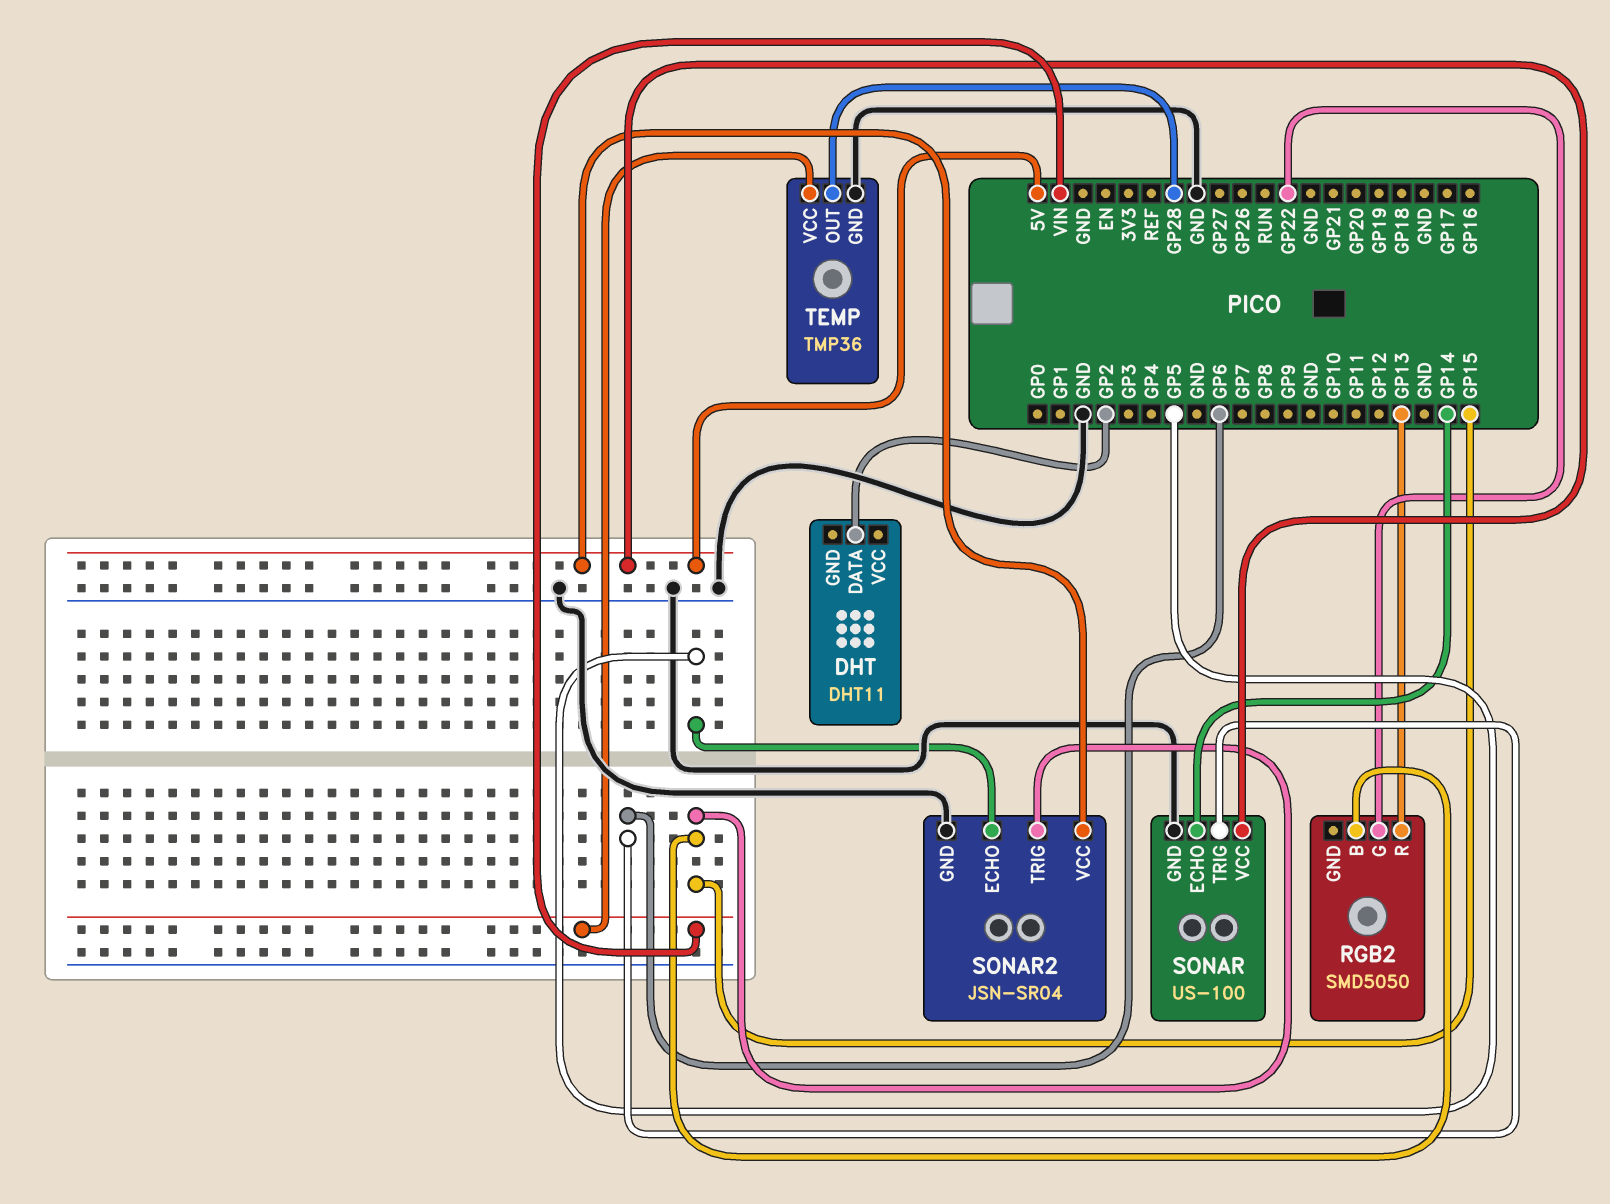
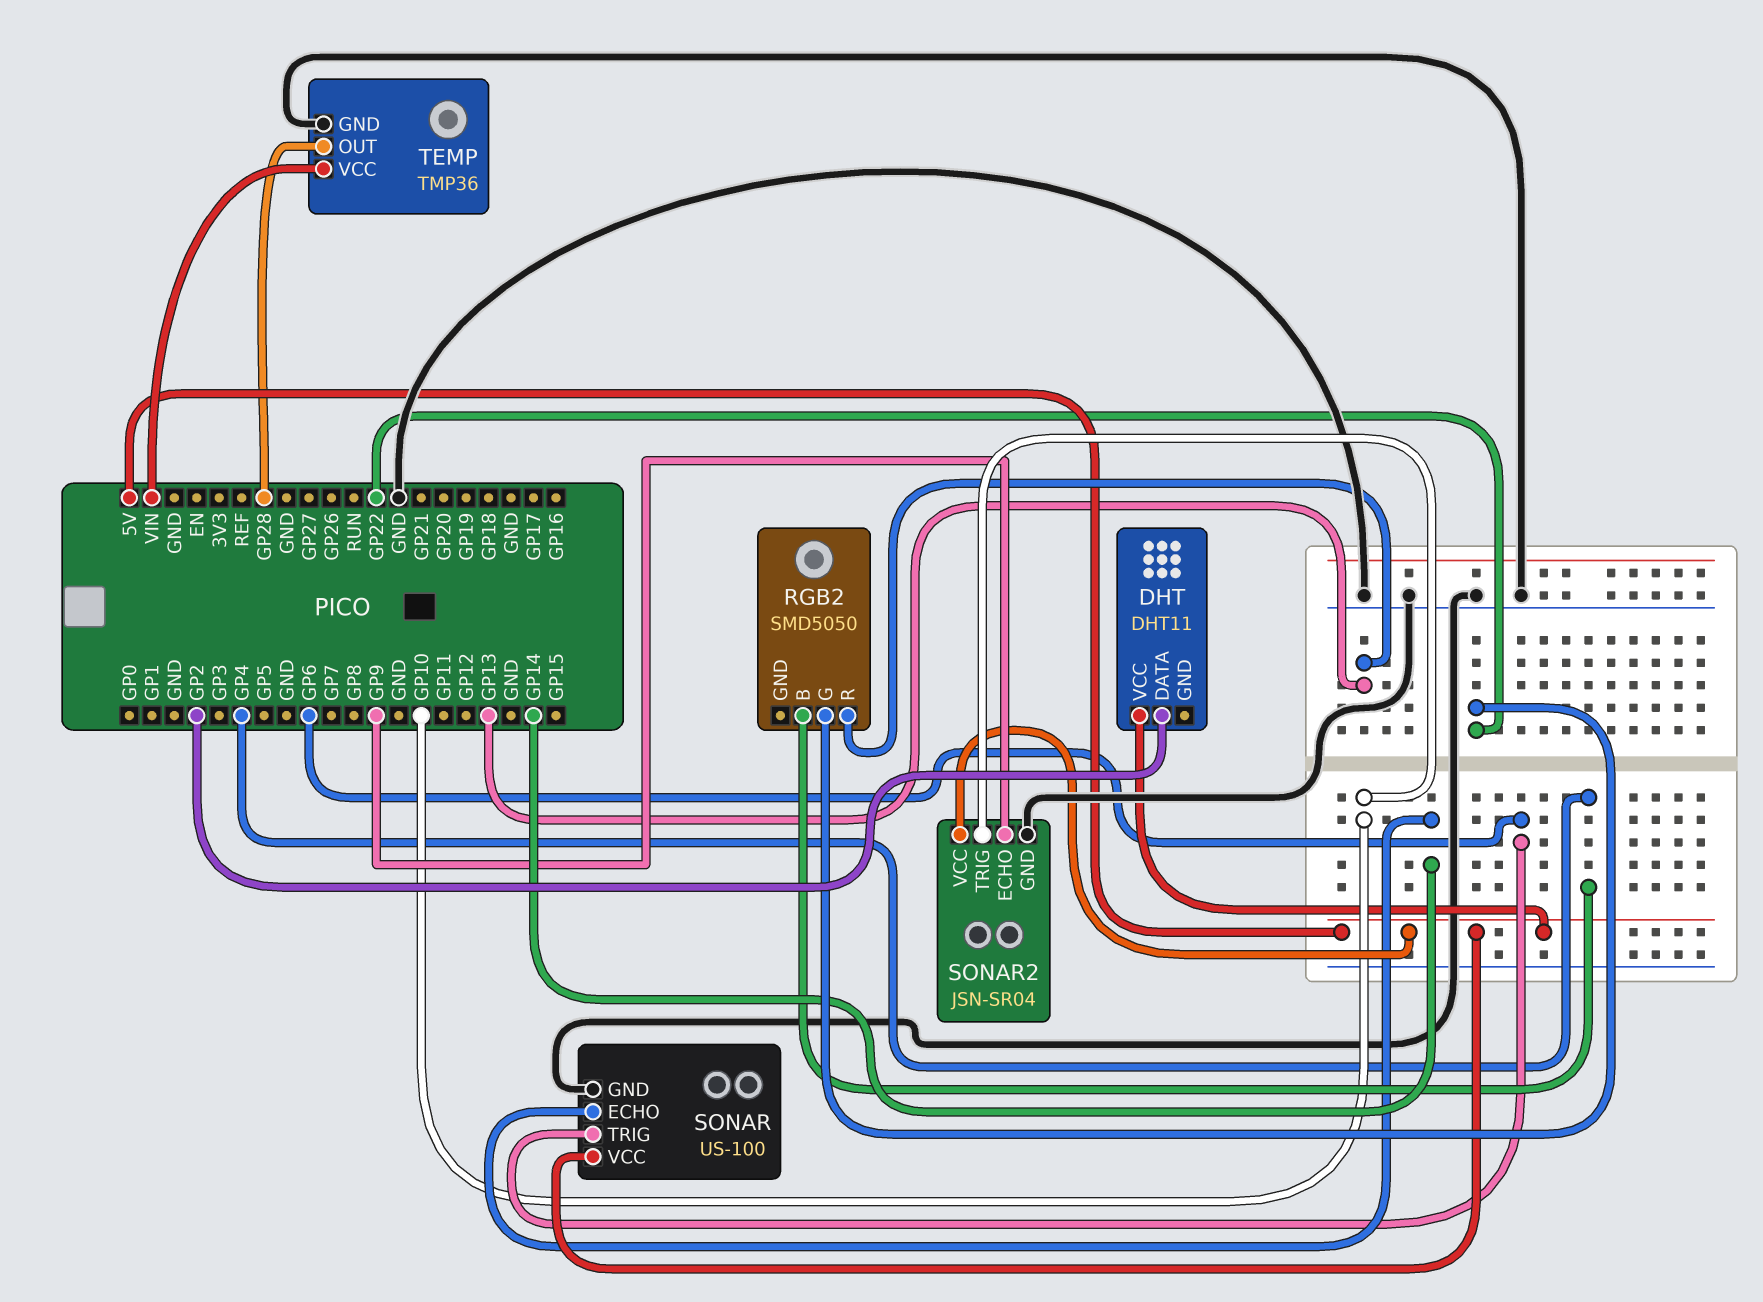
DHT pin VCC: none -> 5V
RGB2 pin B: GP15 -> GP4
SONAR2 pin ECHO: GP5 -> GP9
SONAR2 pin TRIG: GP15 -> GP10

